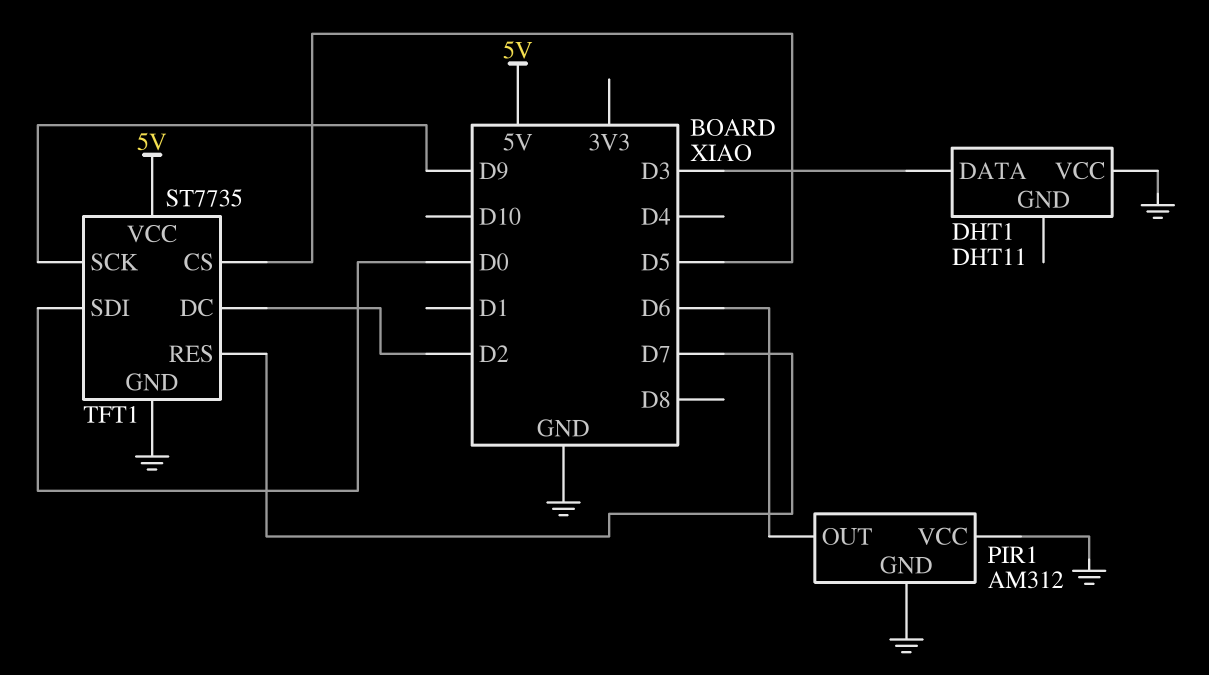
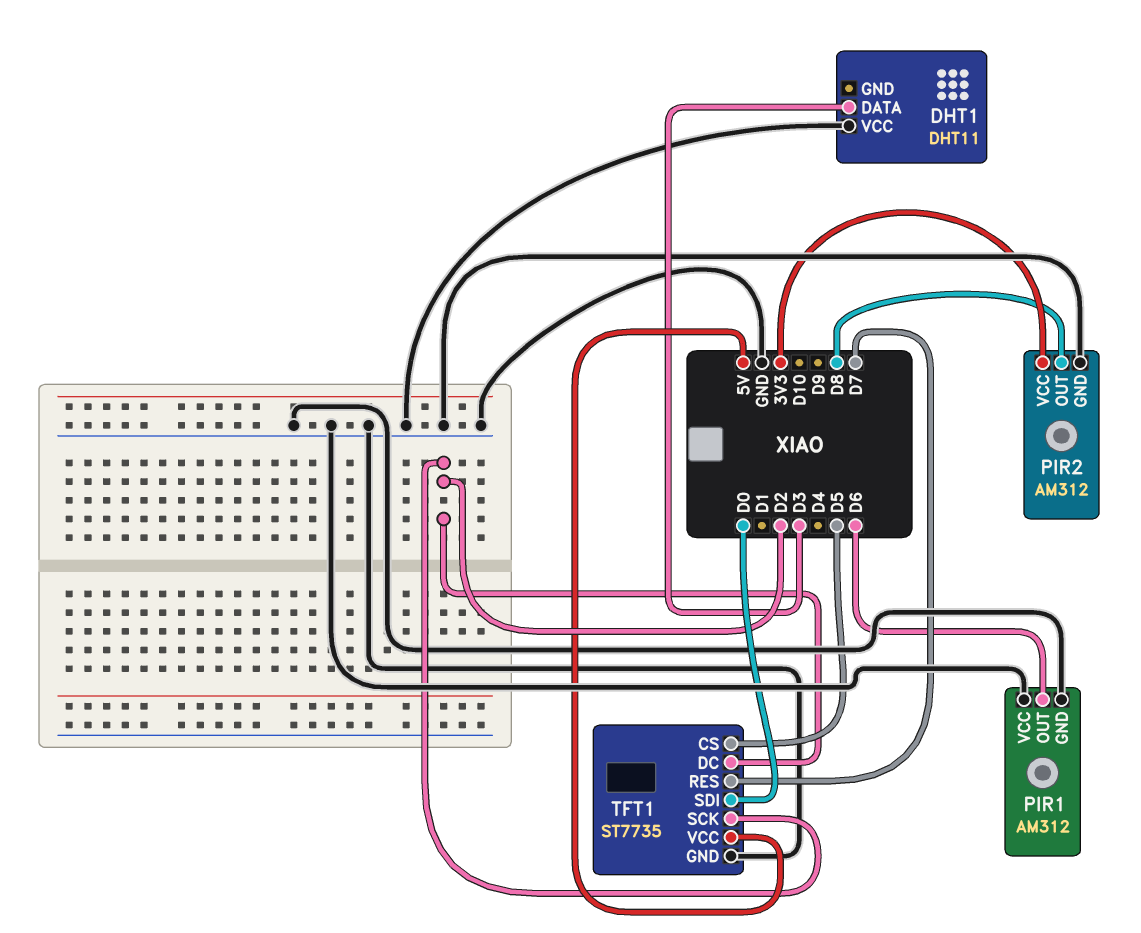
PIR2: none -> AM312
PIR2 pin GND: none -> GND
PIR2 pin OUT: none -> D8
PIR2 pin VCC: none -> 3V3
TFT1 pin SCK: D9 -> D2

